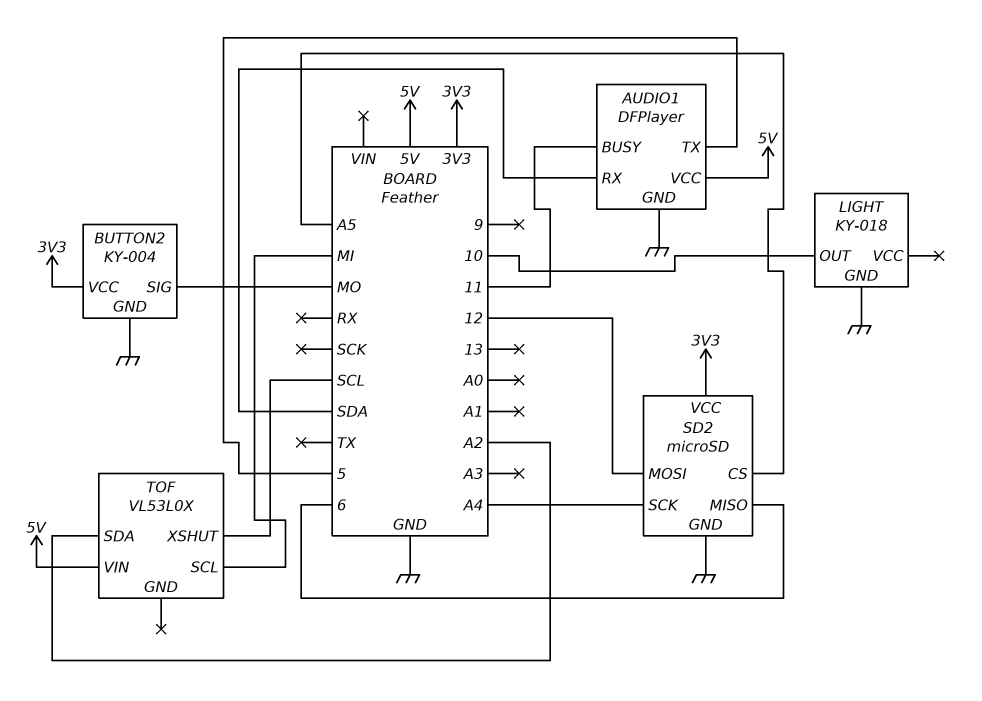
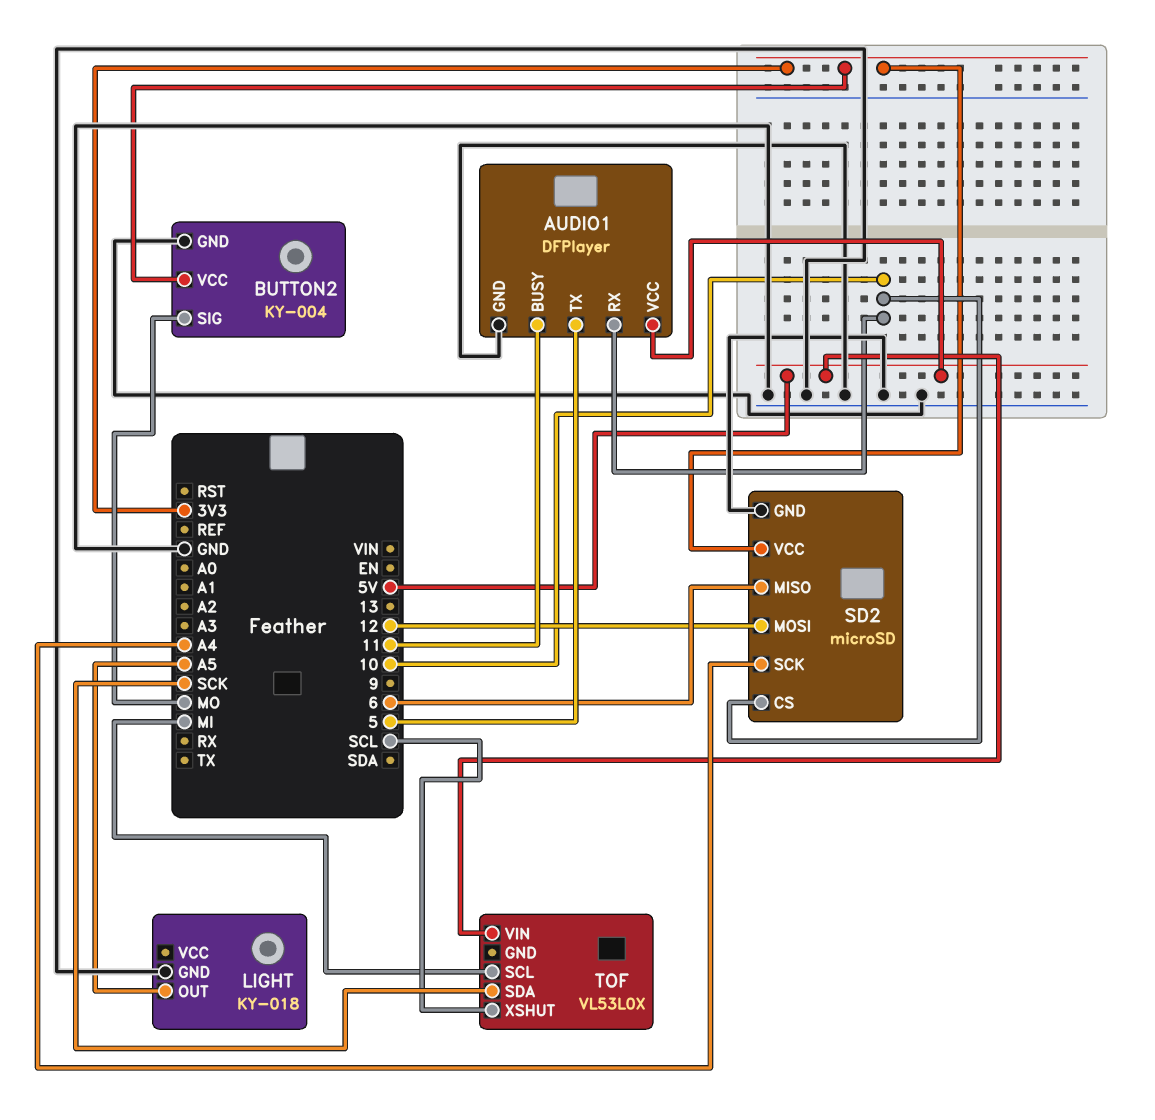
AUDIO1 pin RX: SDA -> 10
LIGHT pin OUT: 10 -> A5
SD2 pin CS: A5 -> 10
TOF pin SDA: A2 -> SCK

